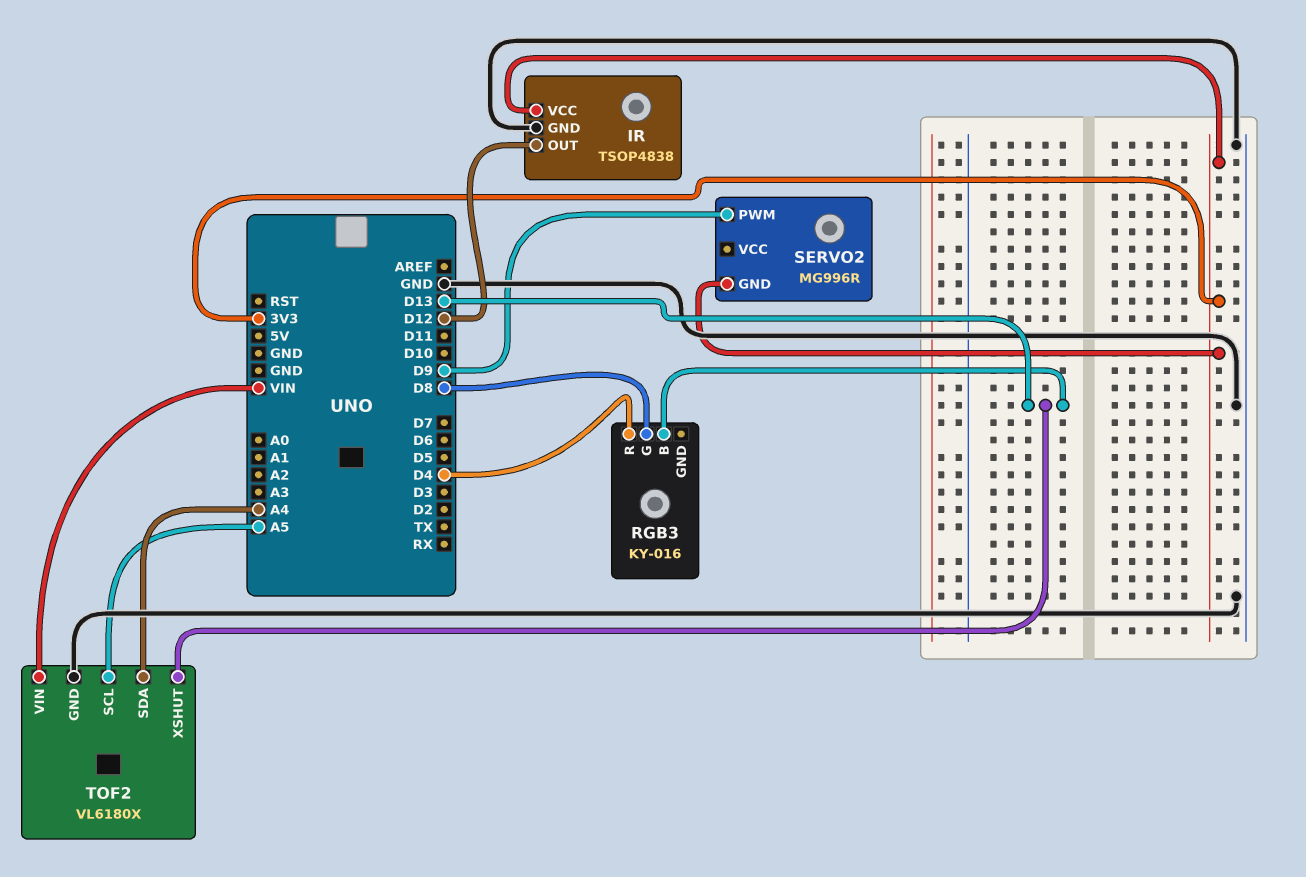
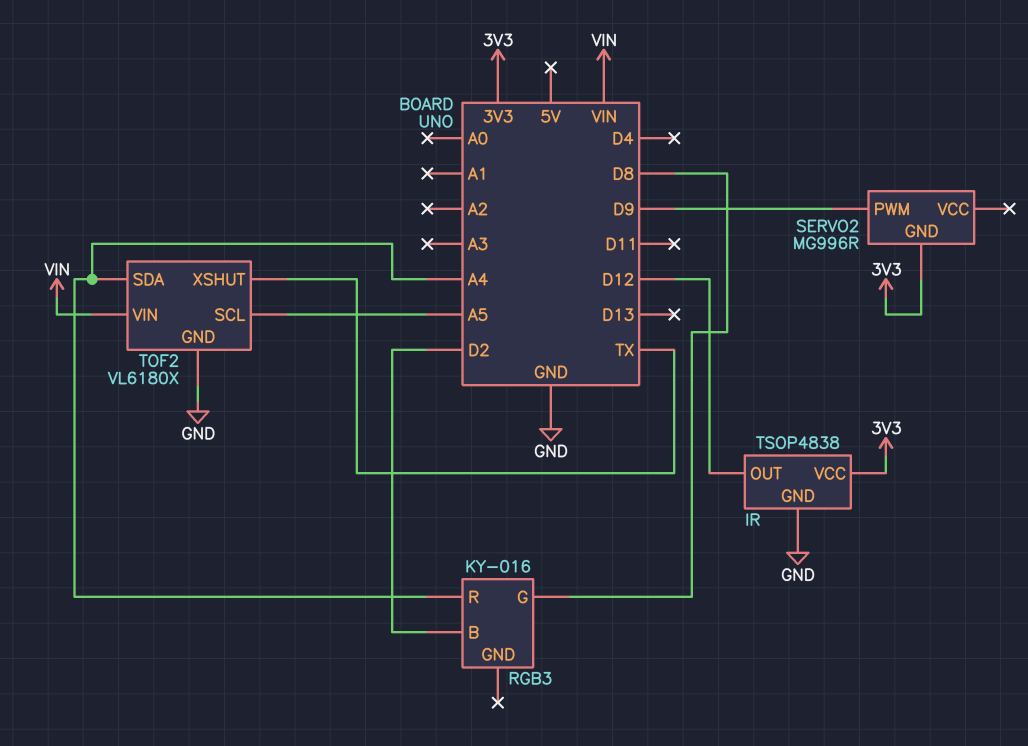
RGB3 pin B: D13 -> D2
RGB3 pin R: D4 -> A4
TOF2 pin XSHUT: D13 -> TX

